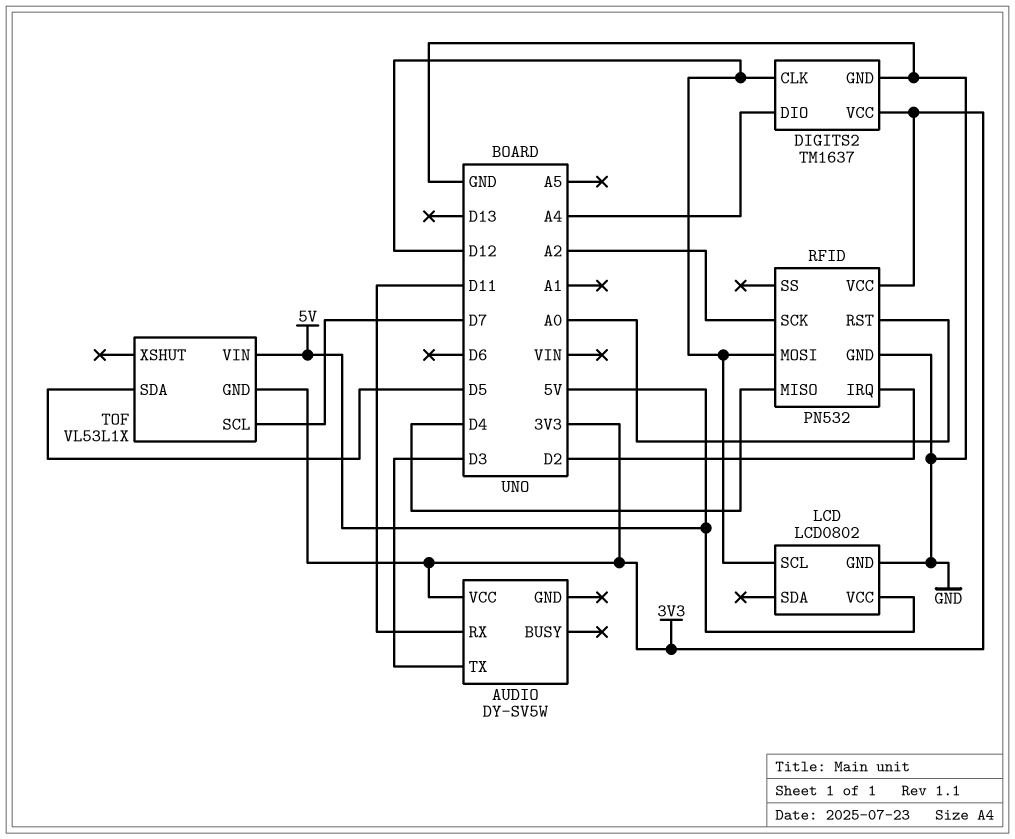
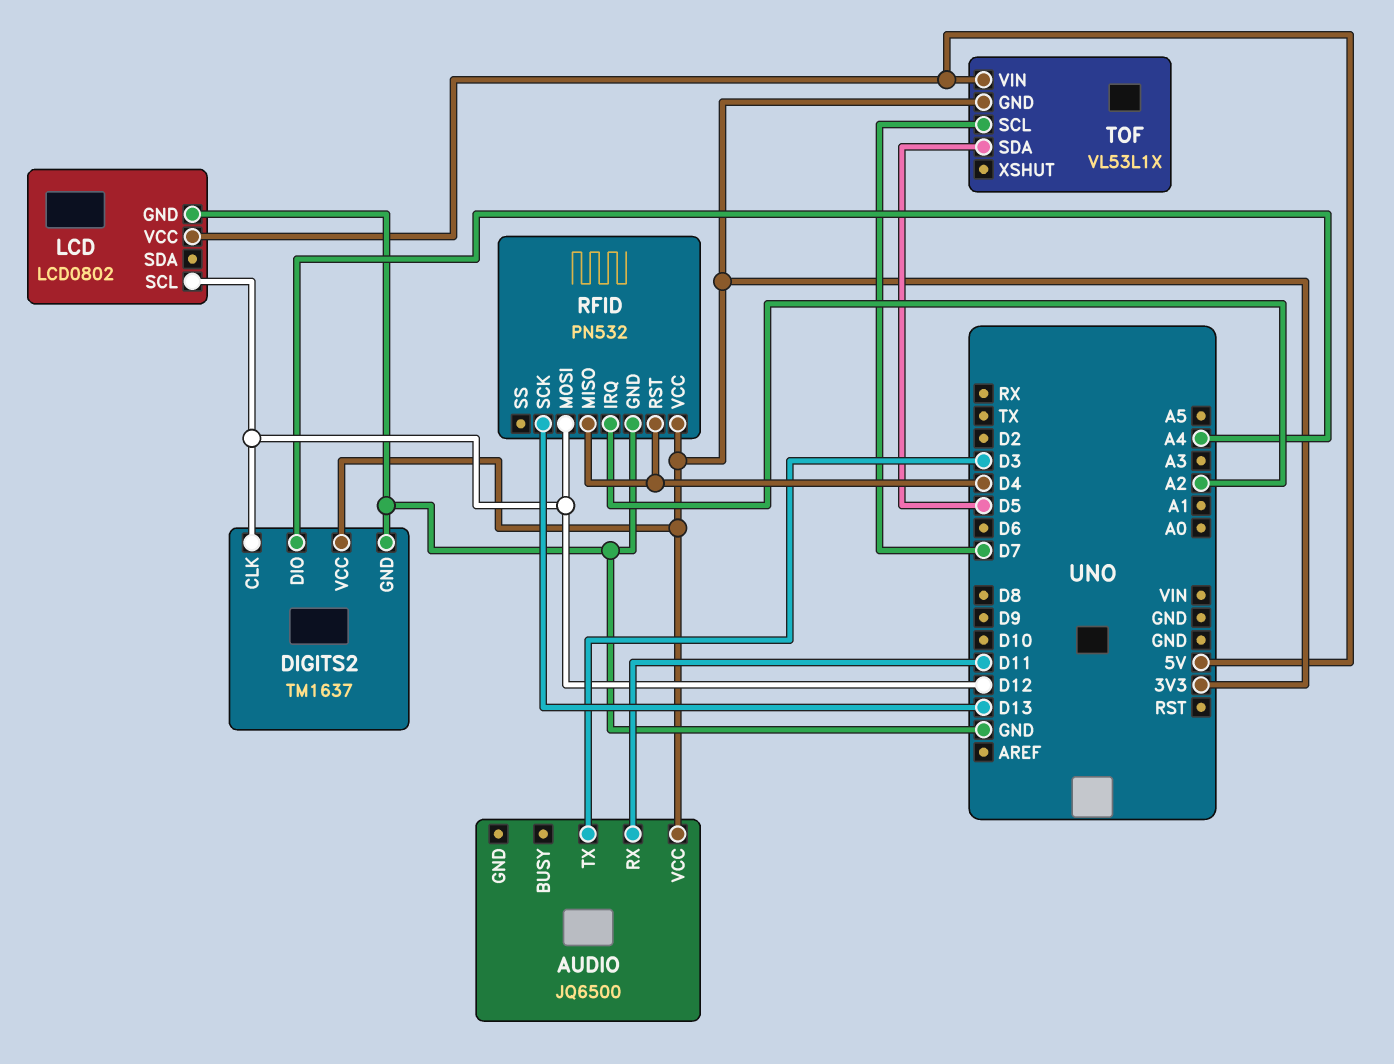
AUDIO: DY-SV5W -> JQ6500
RFID pin IRQ: D2 -> A2
RFID pin RST: A0 -> D4
RFID pin SCK: A2 -> D13

